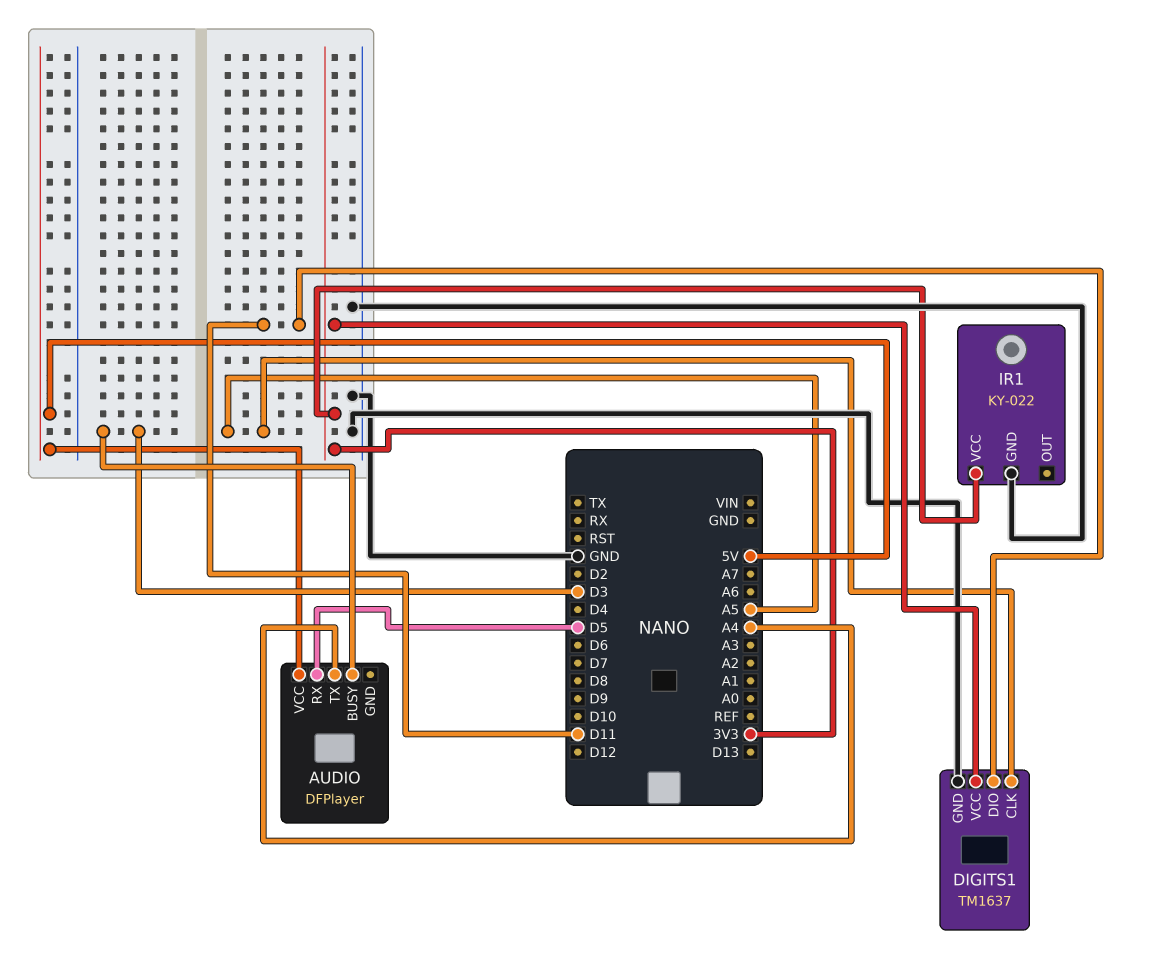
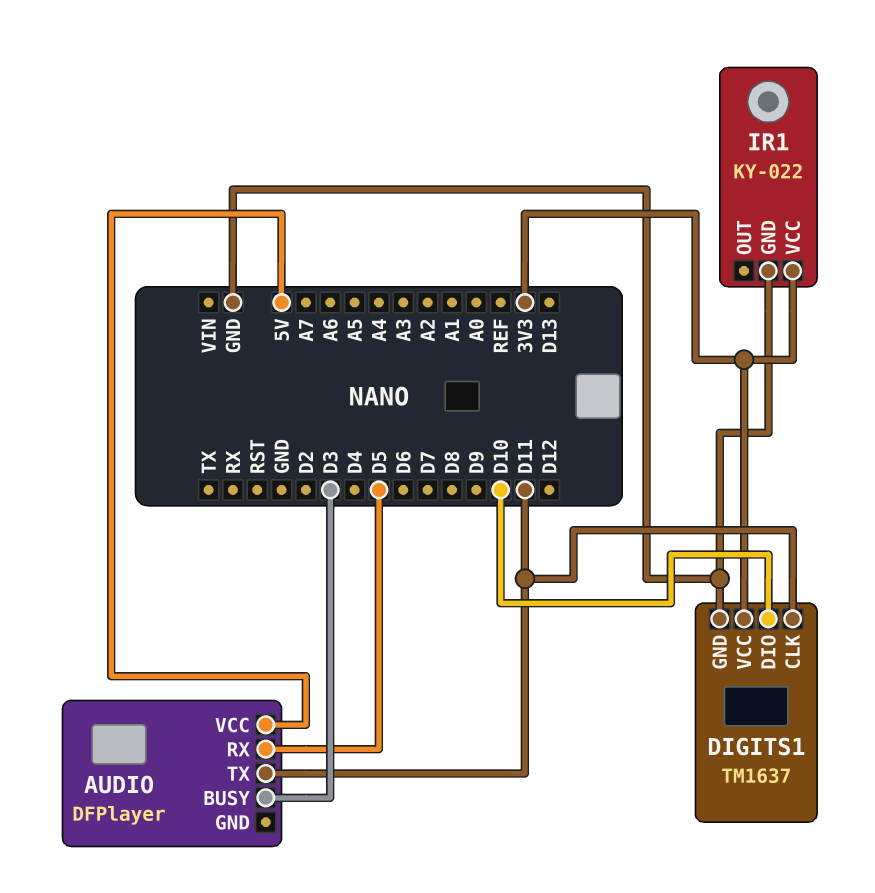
AUDIO pin TX: A4 -> D11
DIGITS1 pin CLK: A5 -> D11
DIGITS1 pin DIO: D11 -> D10

